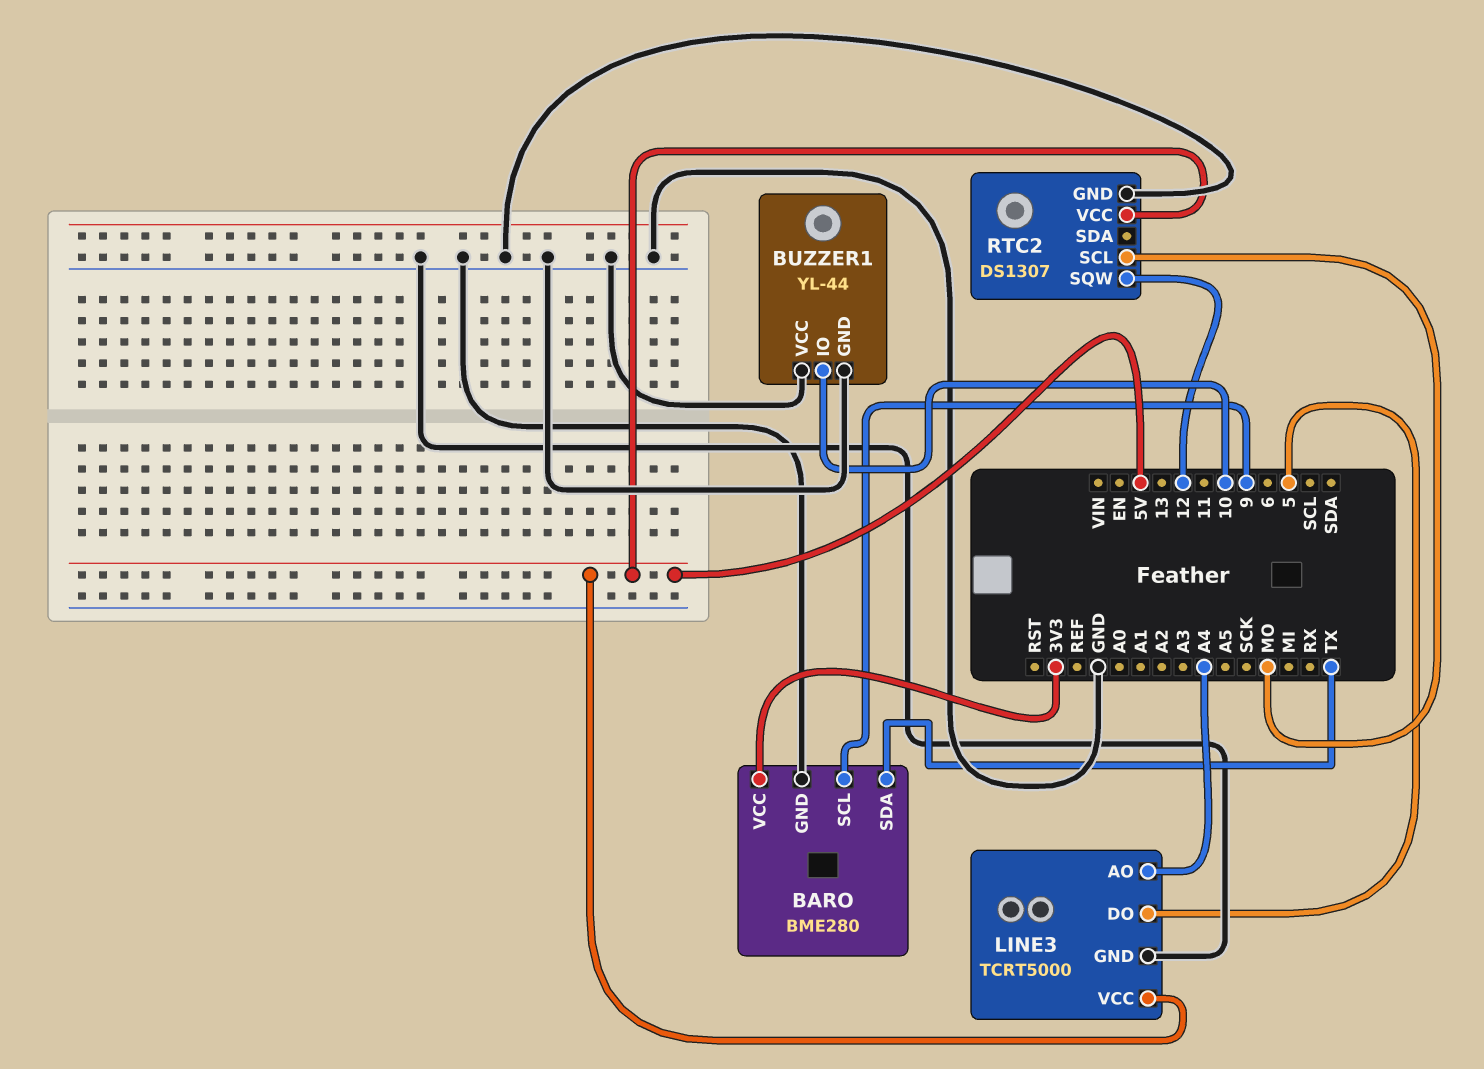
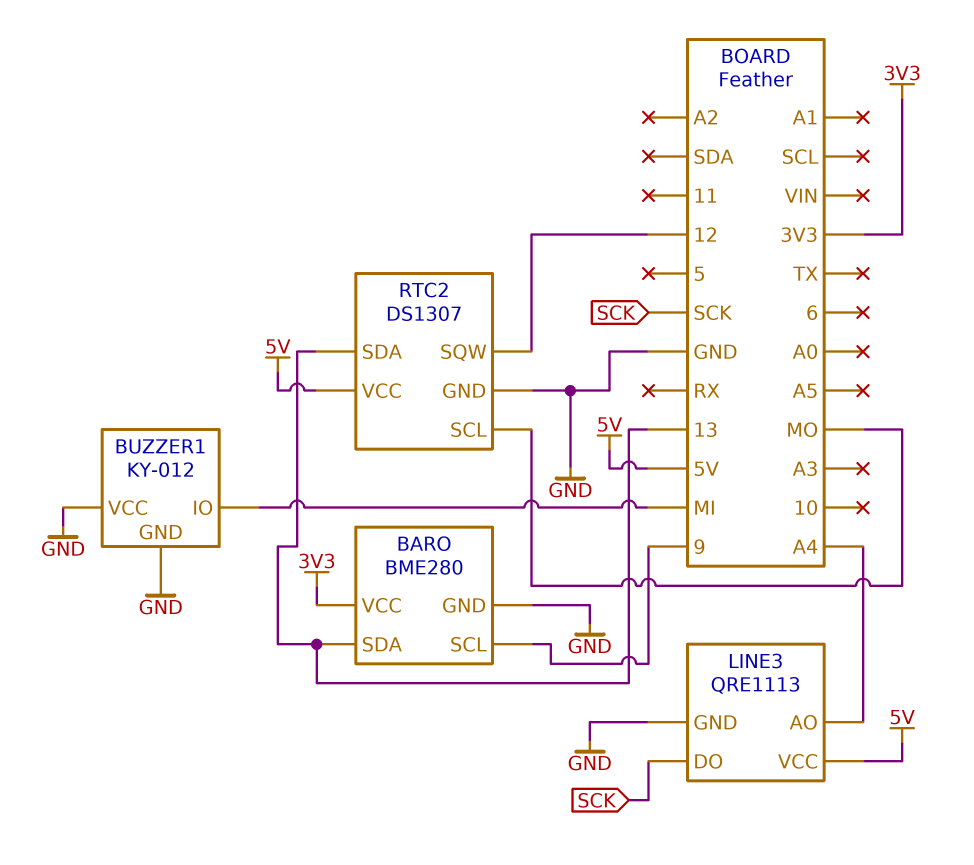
BARO pin SDA: TX -> 13
BUZZER1: YL-44 -> KY-012
BUZZER1 pin IO: 10 -> MI
LINE3: TCRT5000 -> QRE1113
LINE3 pin DO: 5 -> SCK
RTC2 pin SDA: none -> 13

